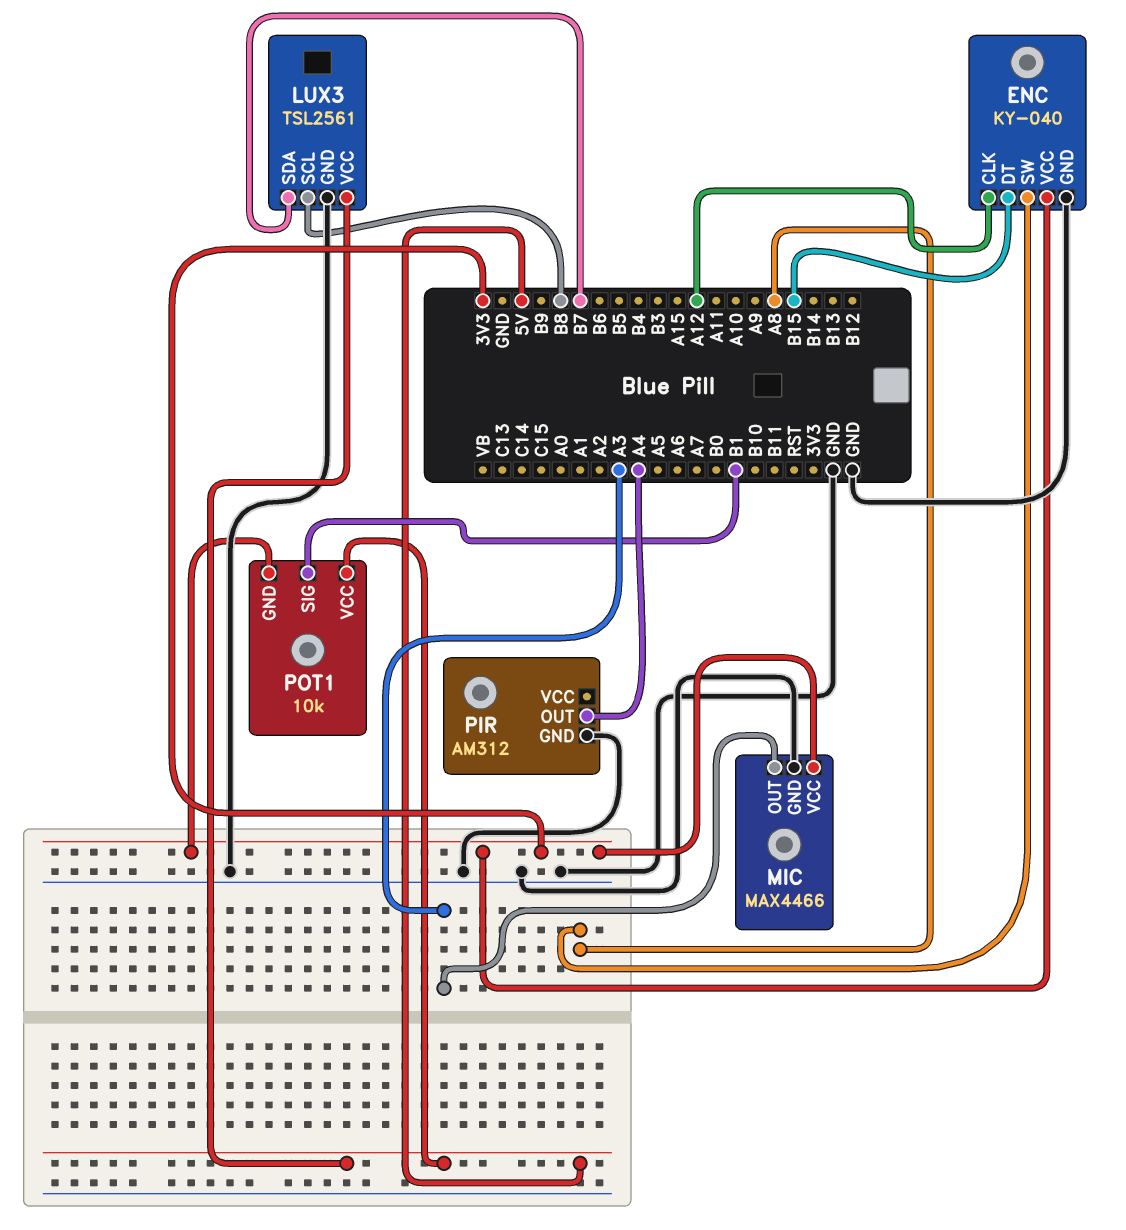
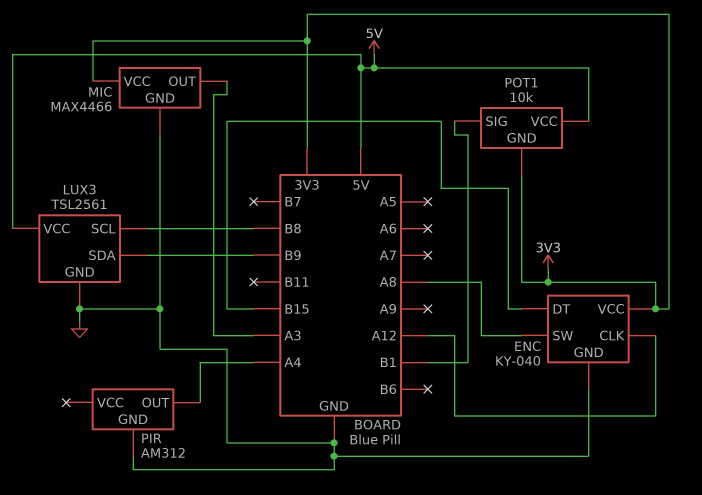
LUX3 pin SDA: B7 -> B9

